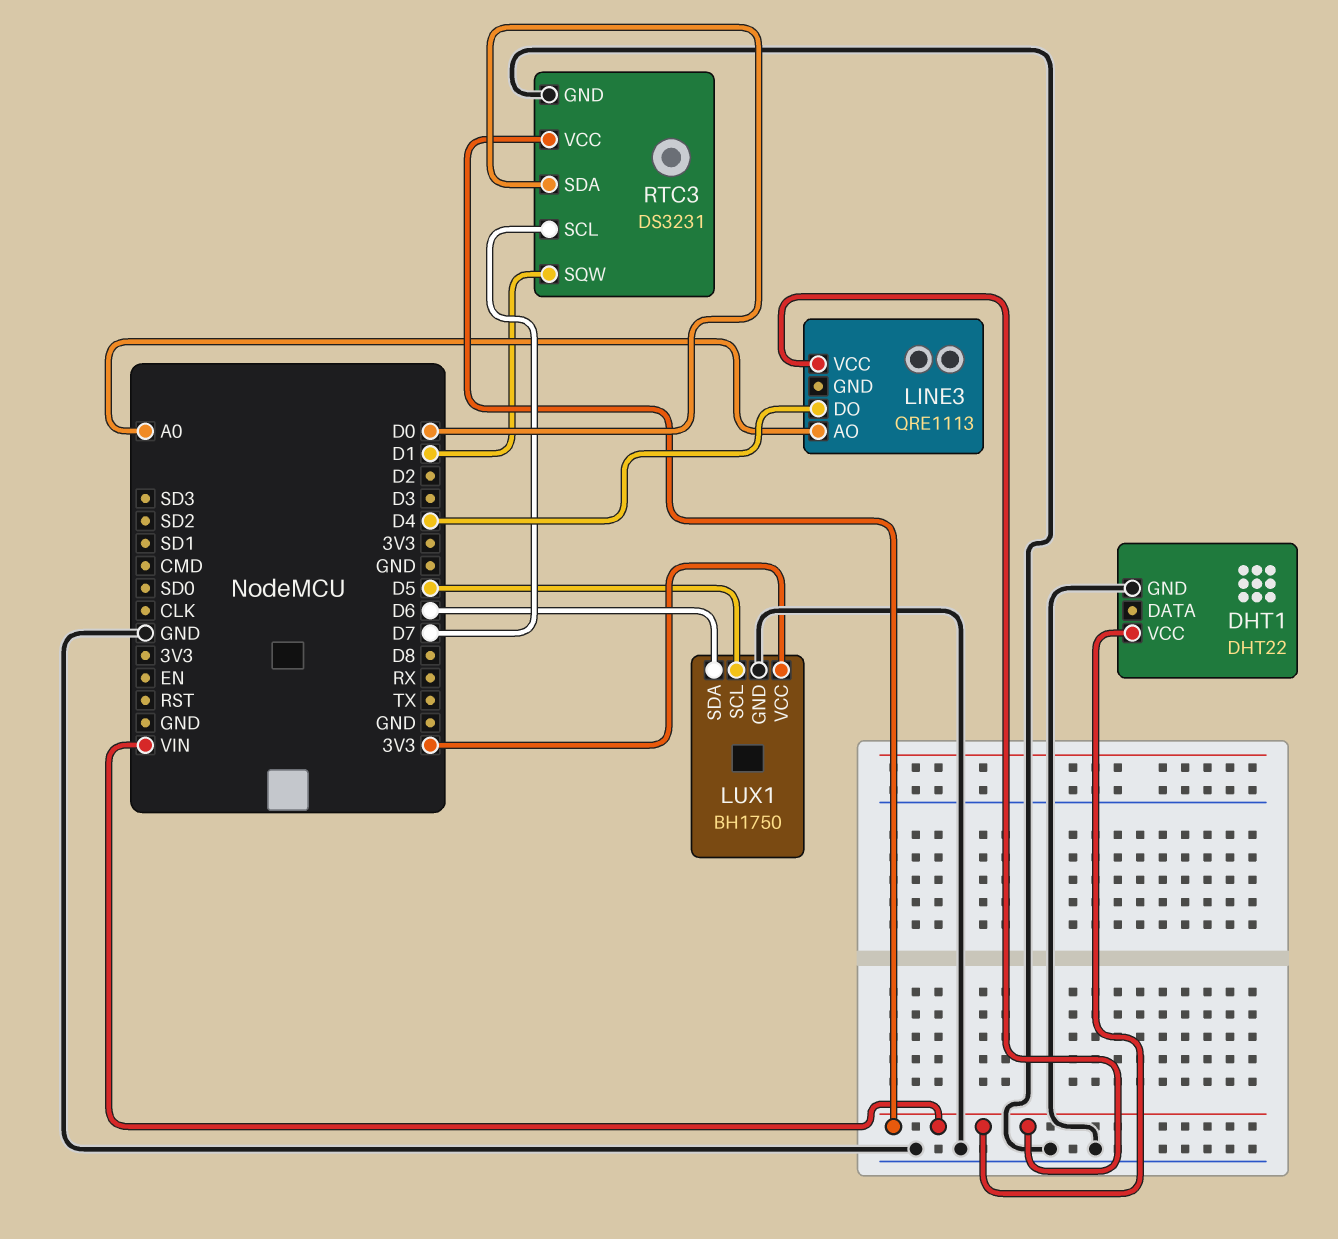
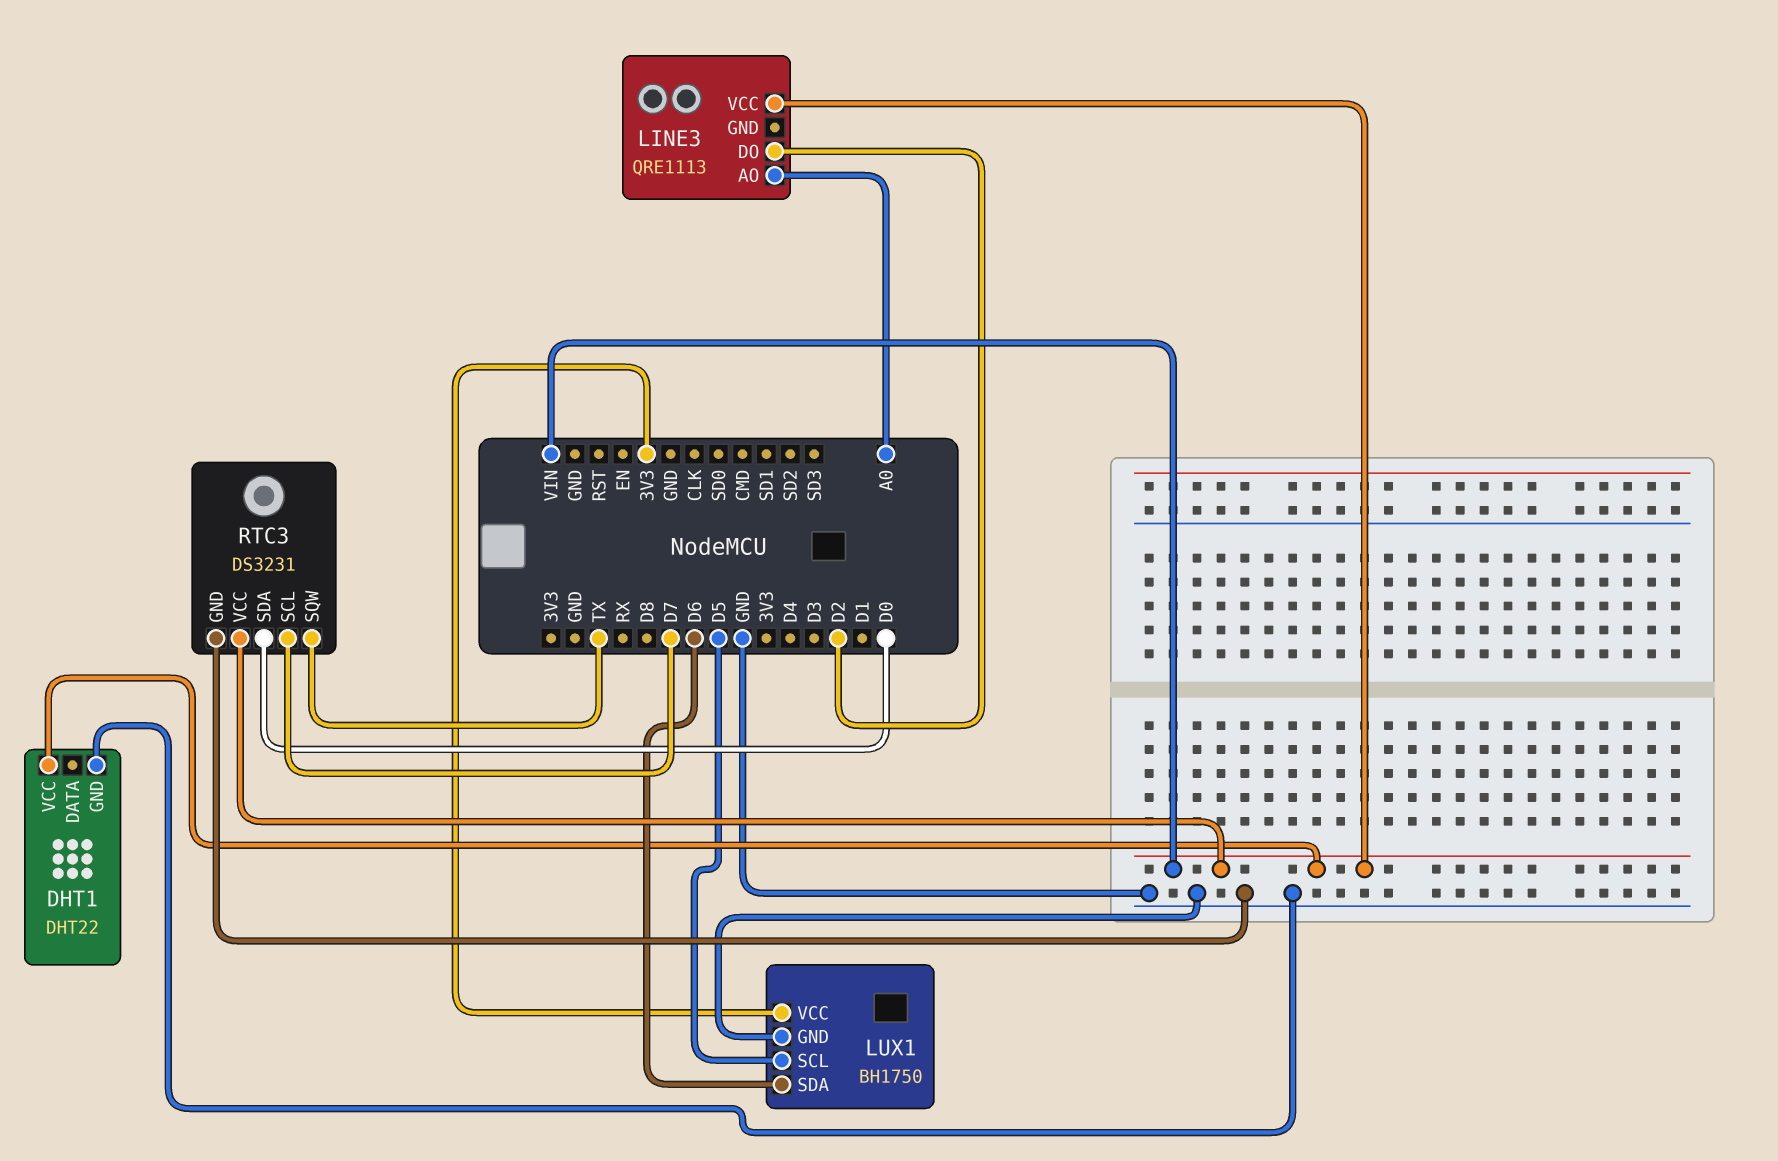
LINE3 pin DO: D4 -> D2
RTC3 pin SQW: D1 -> TX

